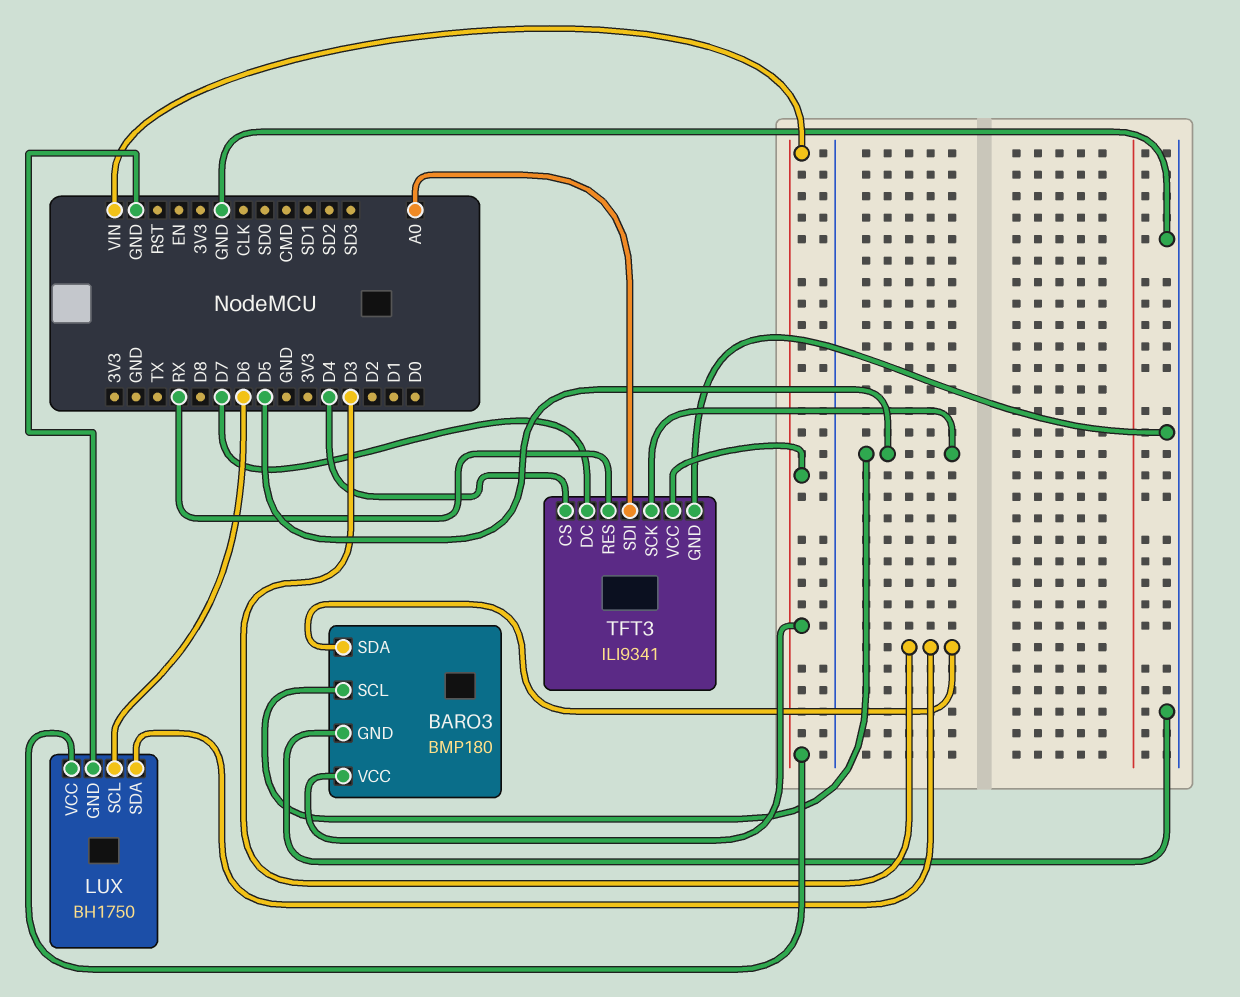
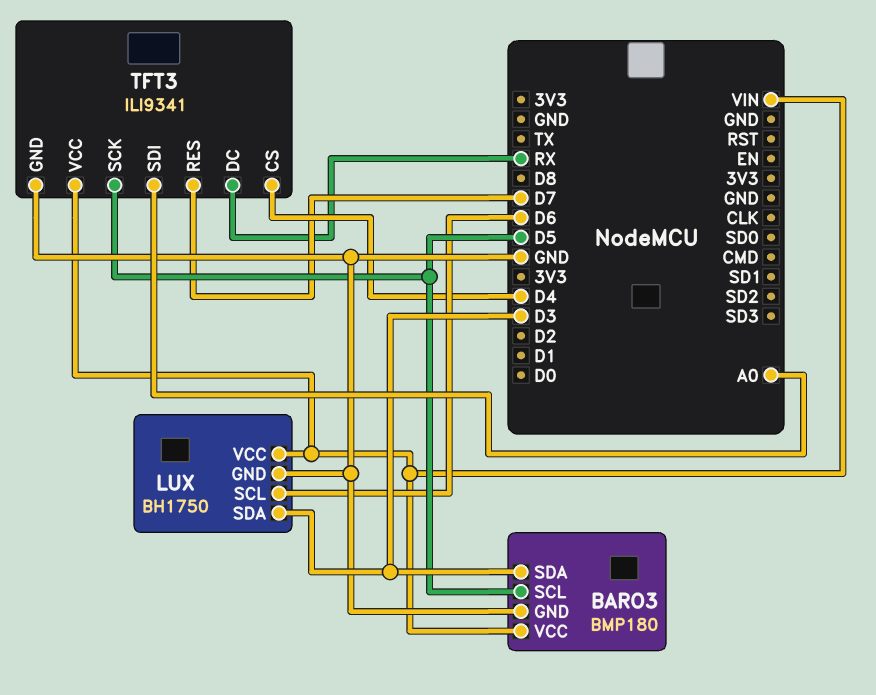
TFT3 pin DC: D7 -> RX
TFT3 pin RES: RX -> D7

